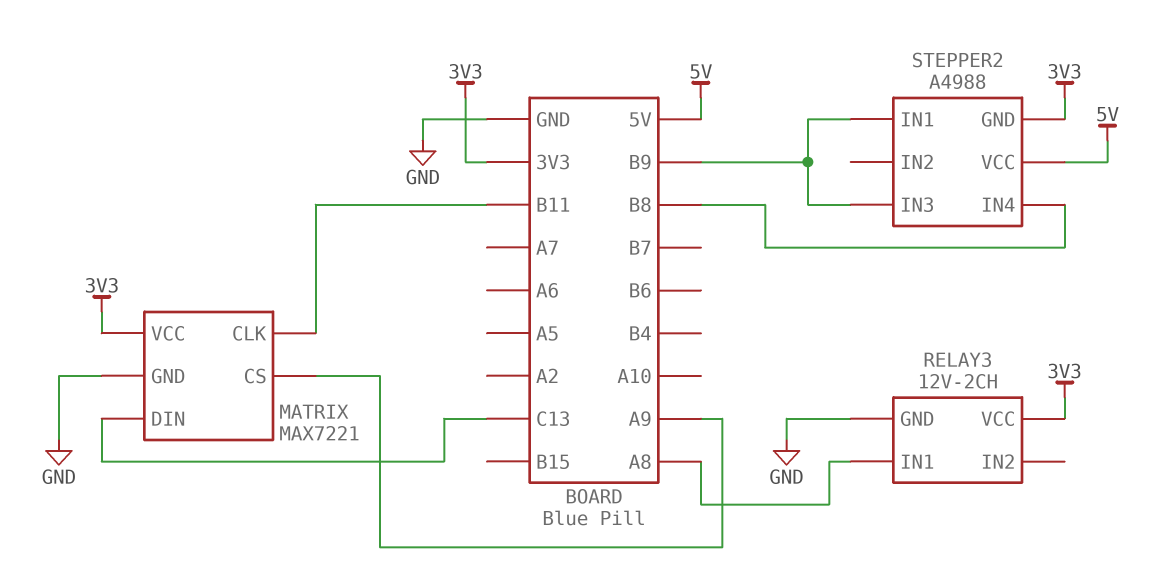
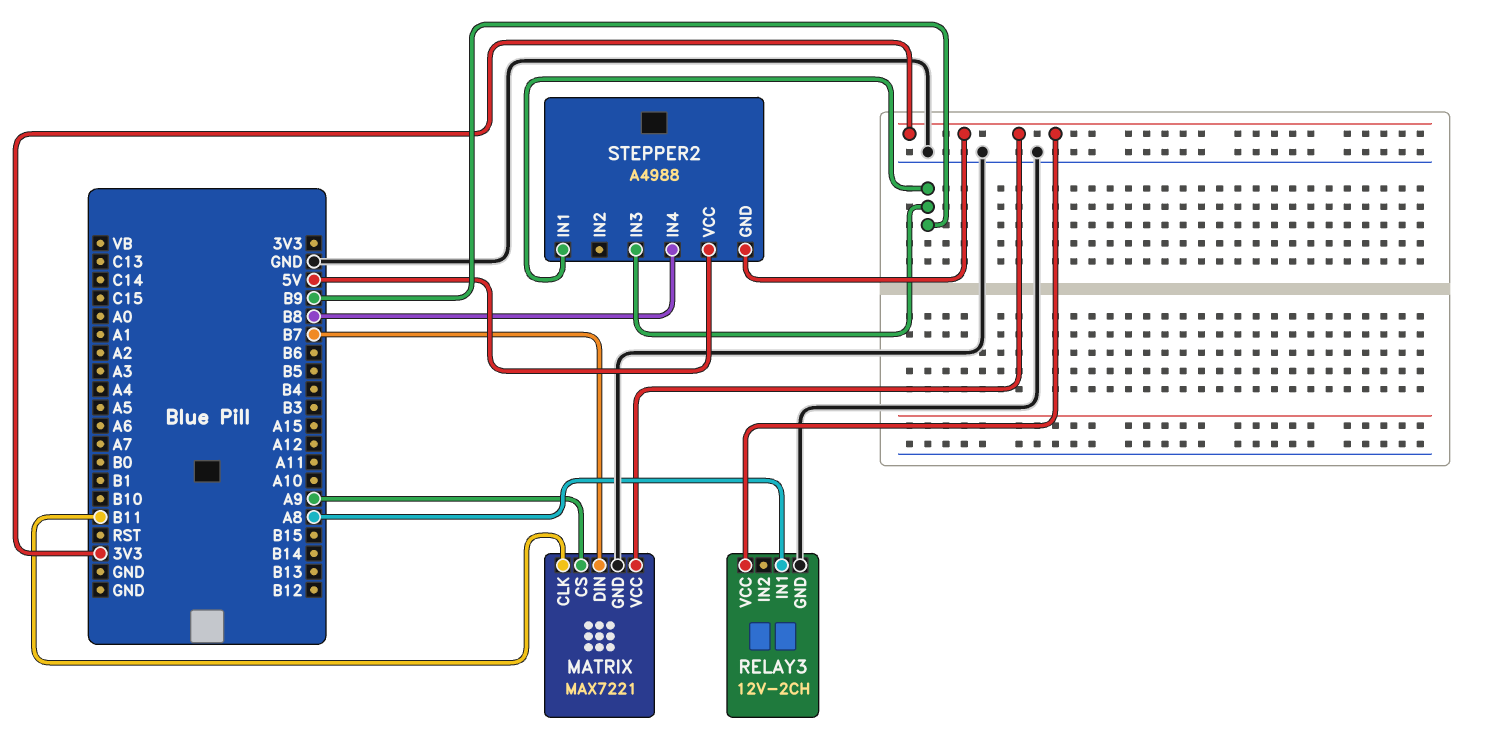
MATRIX pin DIN: C13 -> B7

